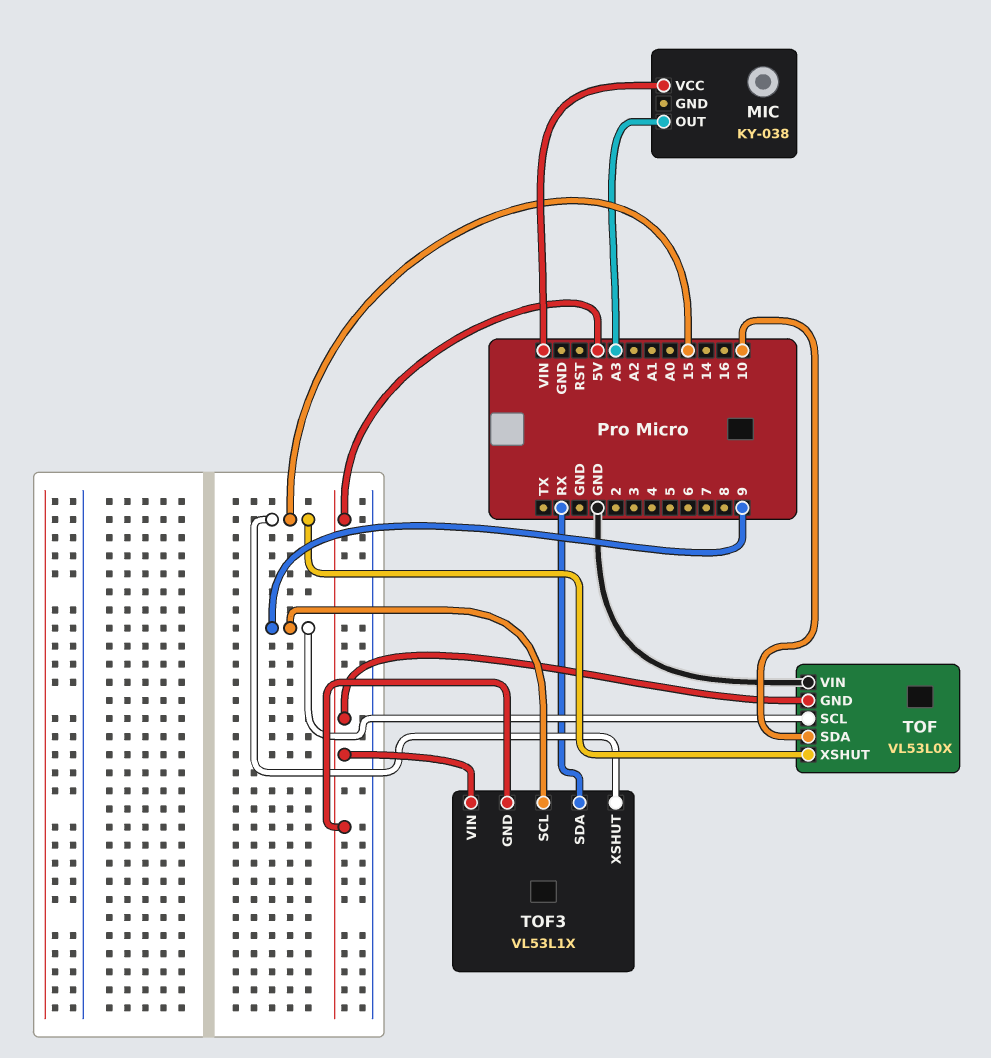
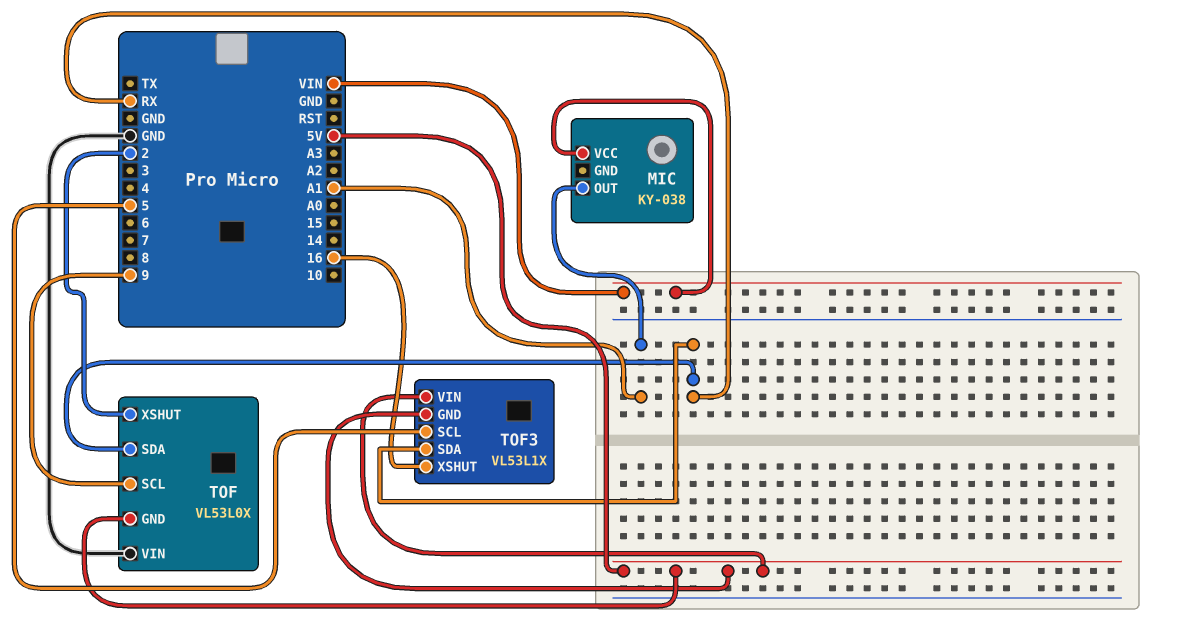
MIC pin OUT: A3 -> A1
TOF pin SDA: 10 -> RX
TOF pin XSHUT: 15 -> 2
TOF3 pin SCL: 9 -> 5
TOF3 pin XSHUT: 15 -> 16

